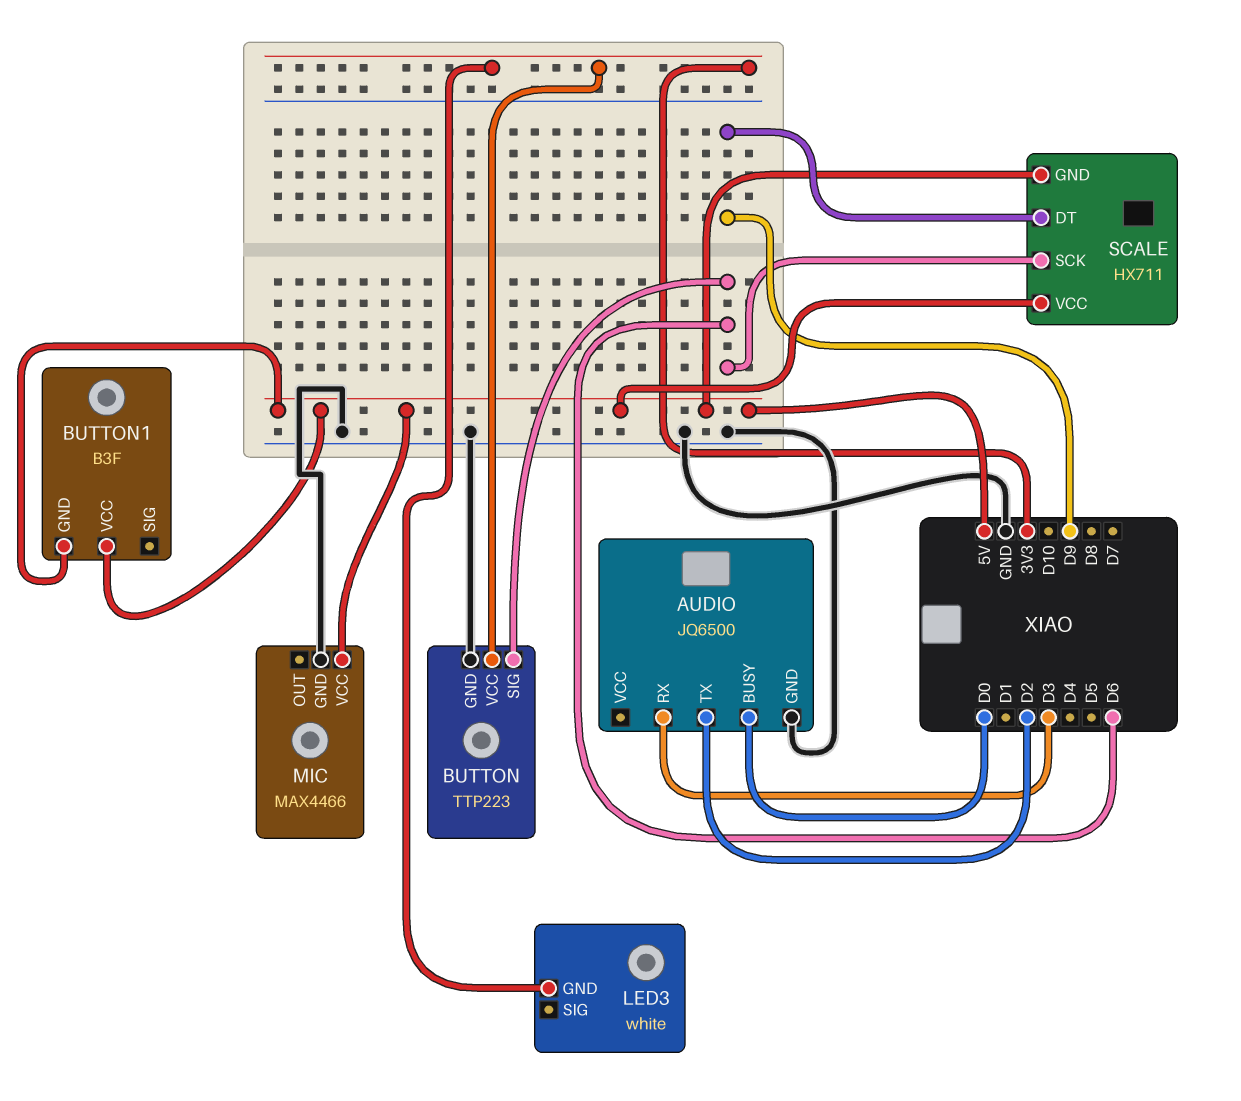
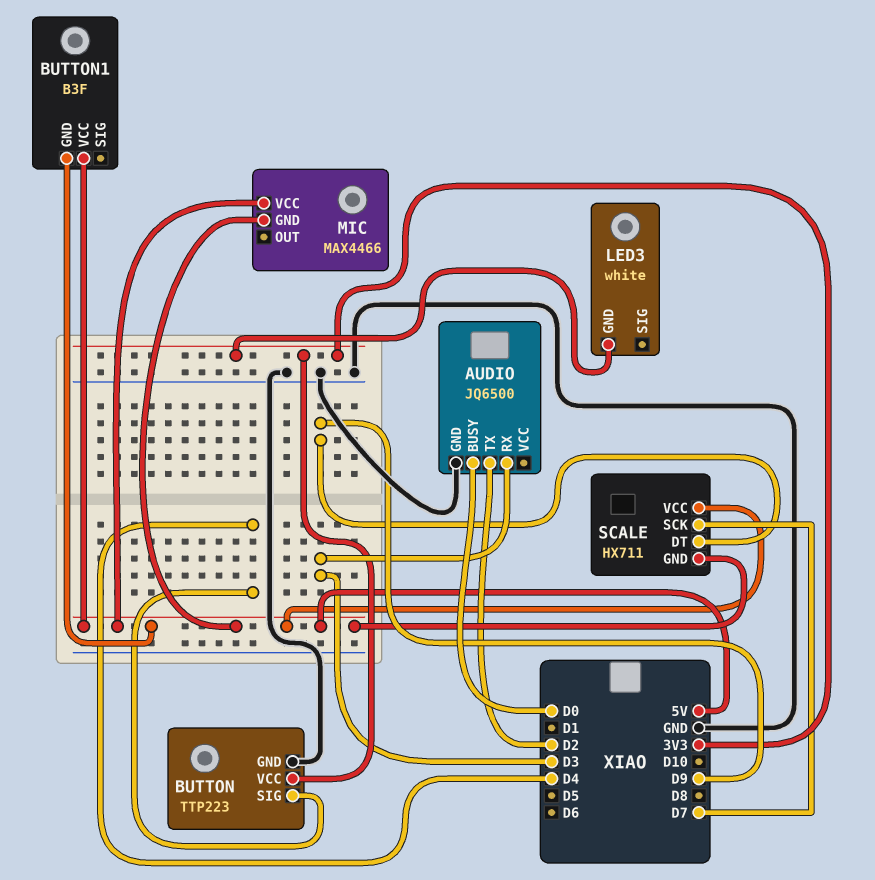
BUTTON pin SIG: D6 -> D4
MIC pin GND: GND -> 5V
SCALE pin SCK: D6 -> D7

